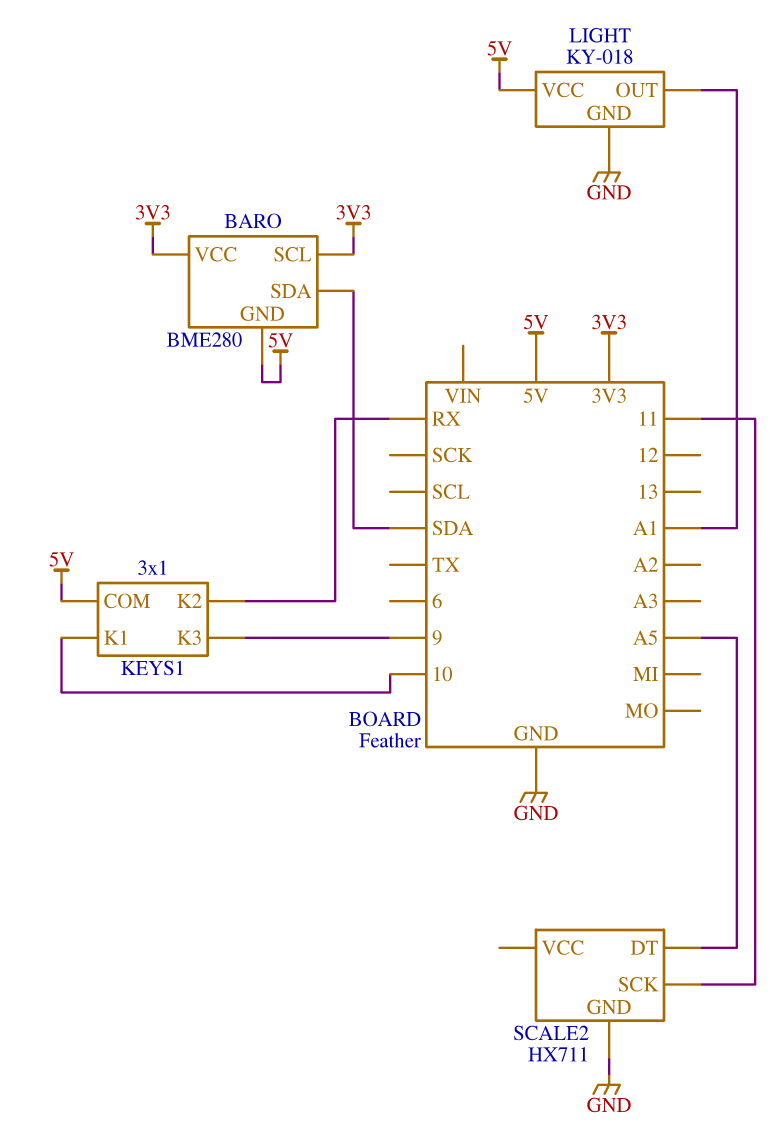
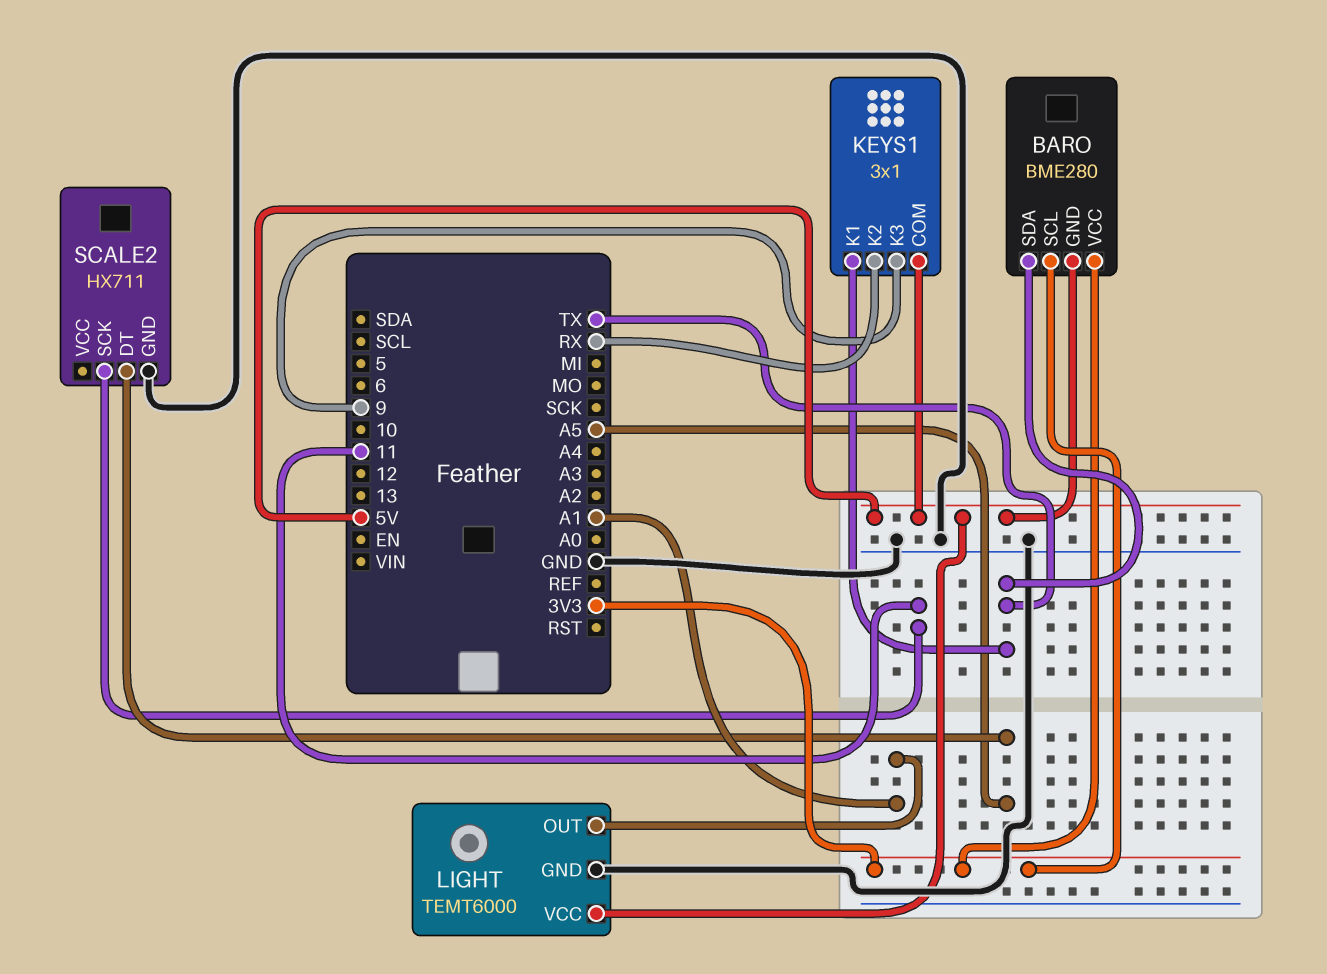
BARO pin SDA: SDA -> TX
KEYS1 pin K1: 10 -> TX
LIGHT: KY-018 -> TEMT6000

